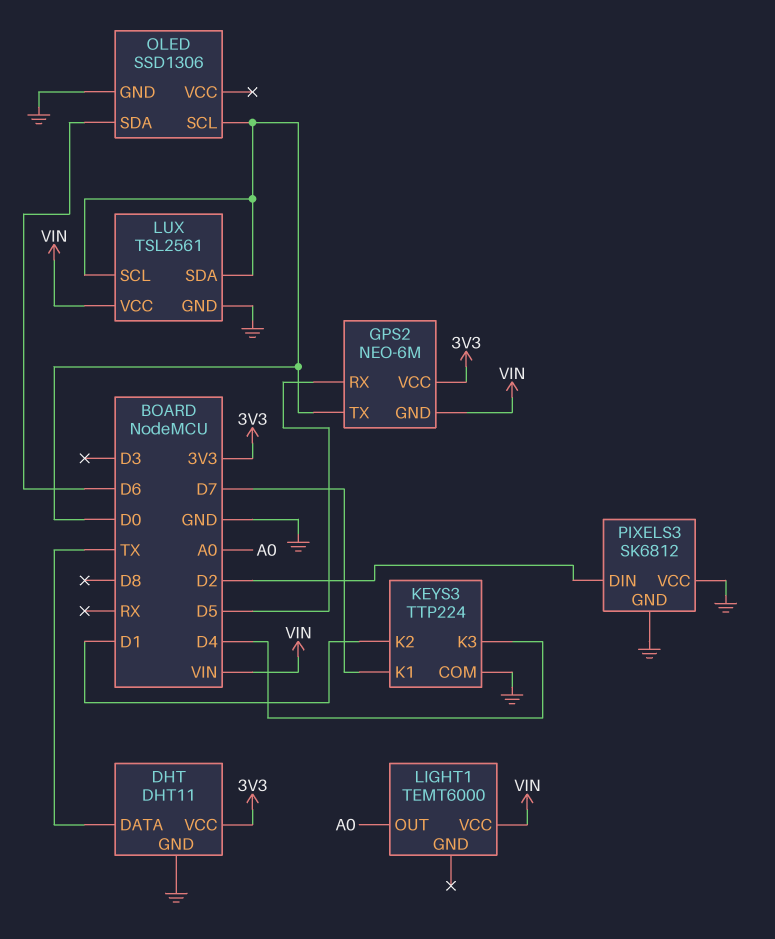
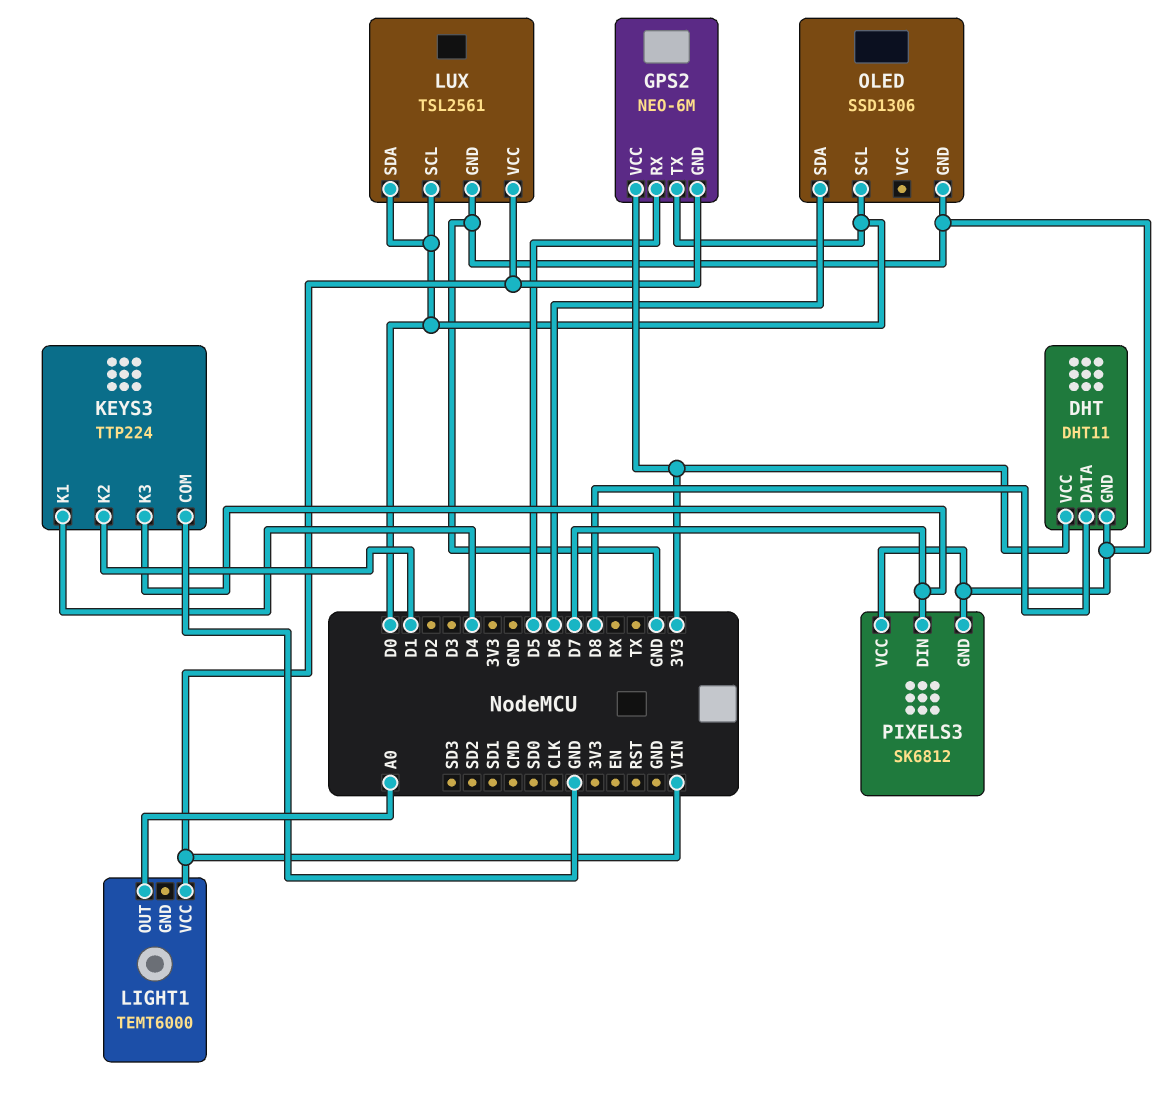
DHT pin DATA: TX -> D8
KEYS3 pin K1: D7 -> D4
KEYS3 pin K3: D4 -> D7
PIXELS3 pin DIN: D2 -> D7

